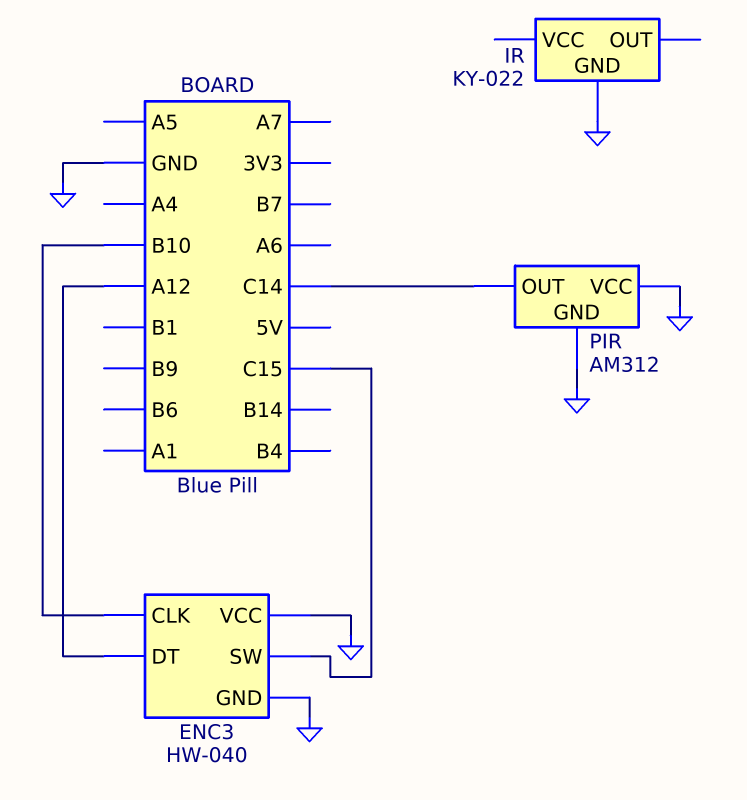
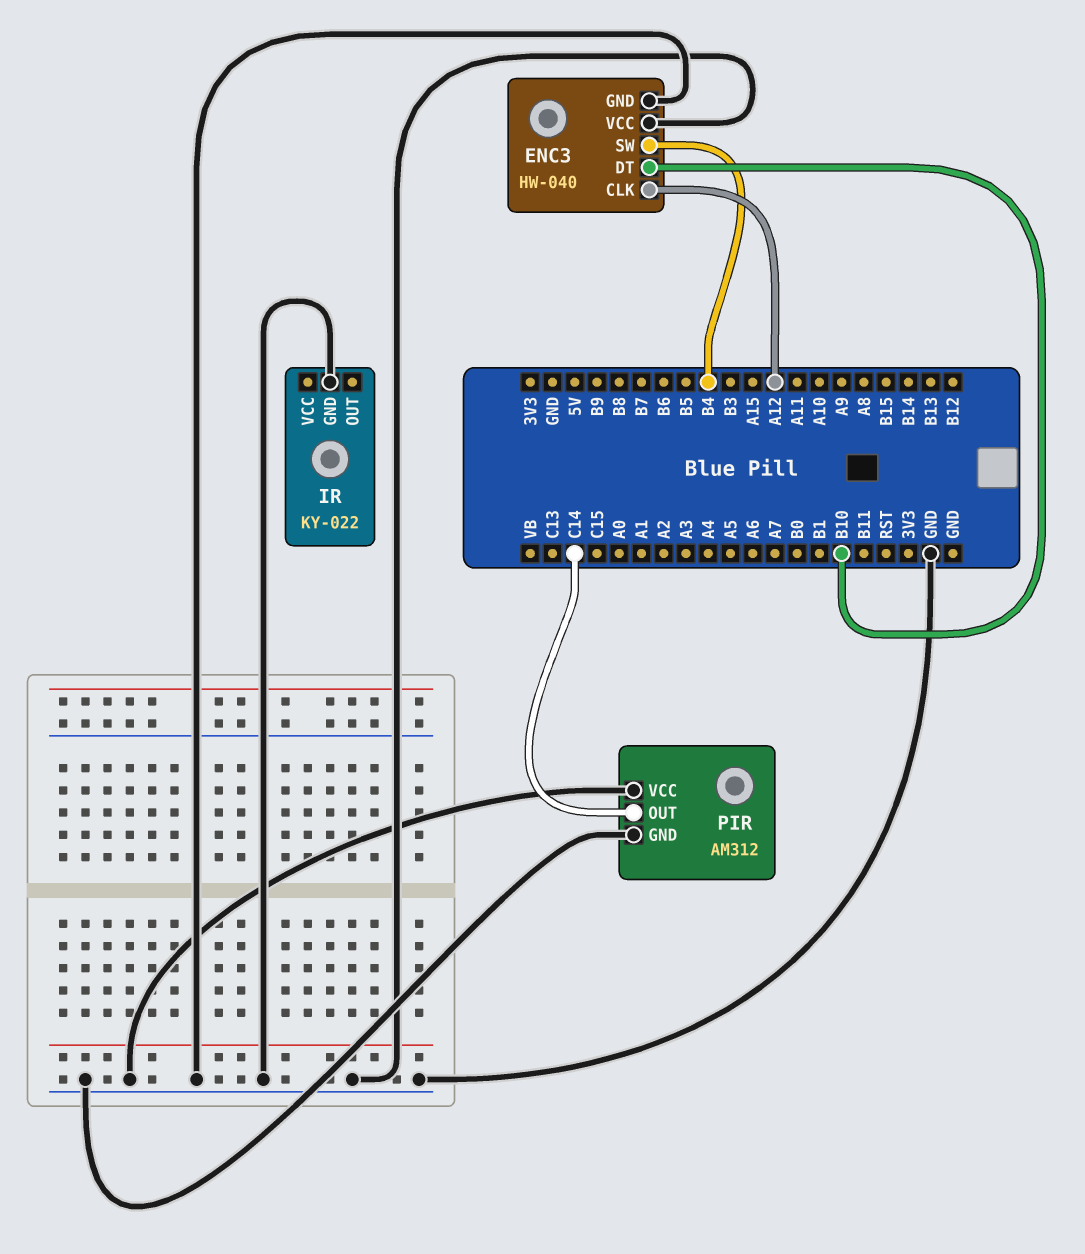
ENC3 pin CLK: B10 -> A12
ENC3 pin DT: A12 -> B10
ENC3 pin SW: C15 -> B4

